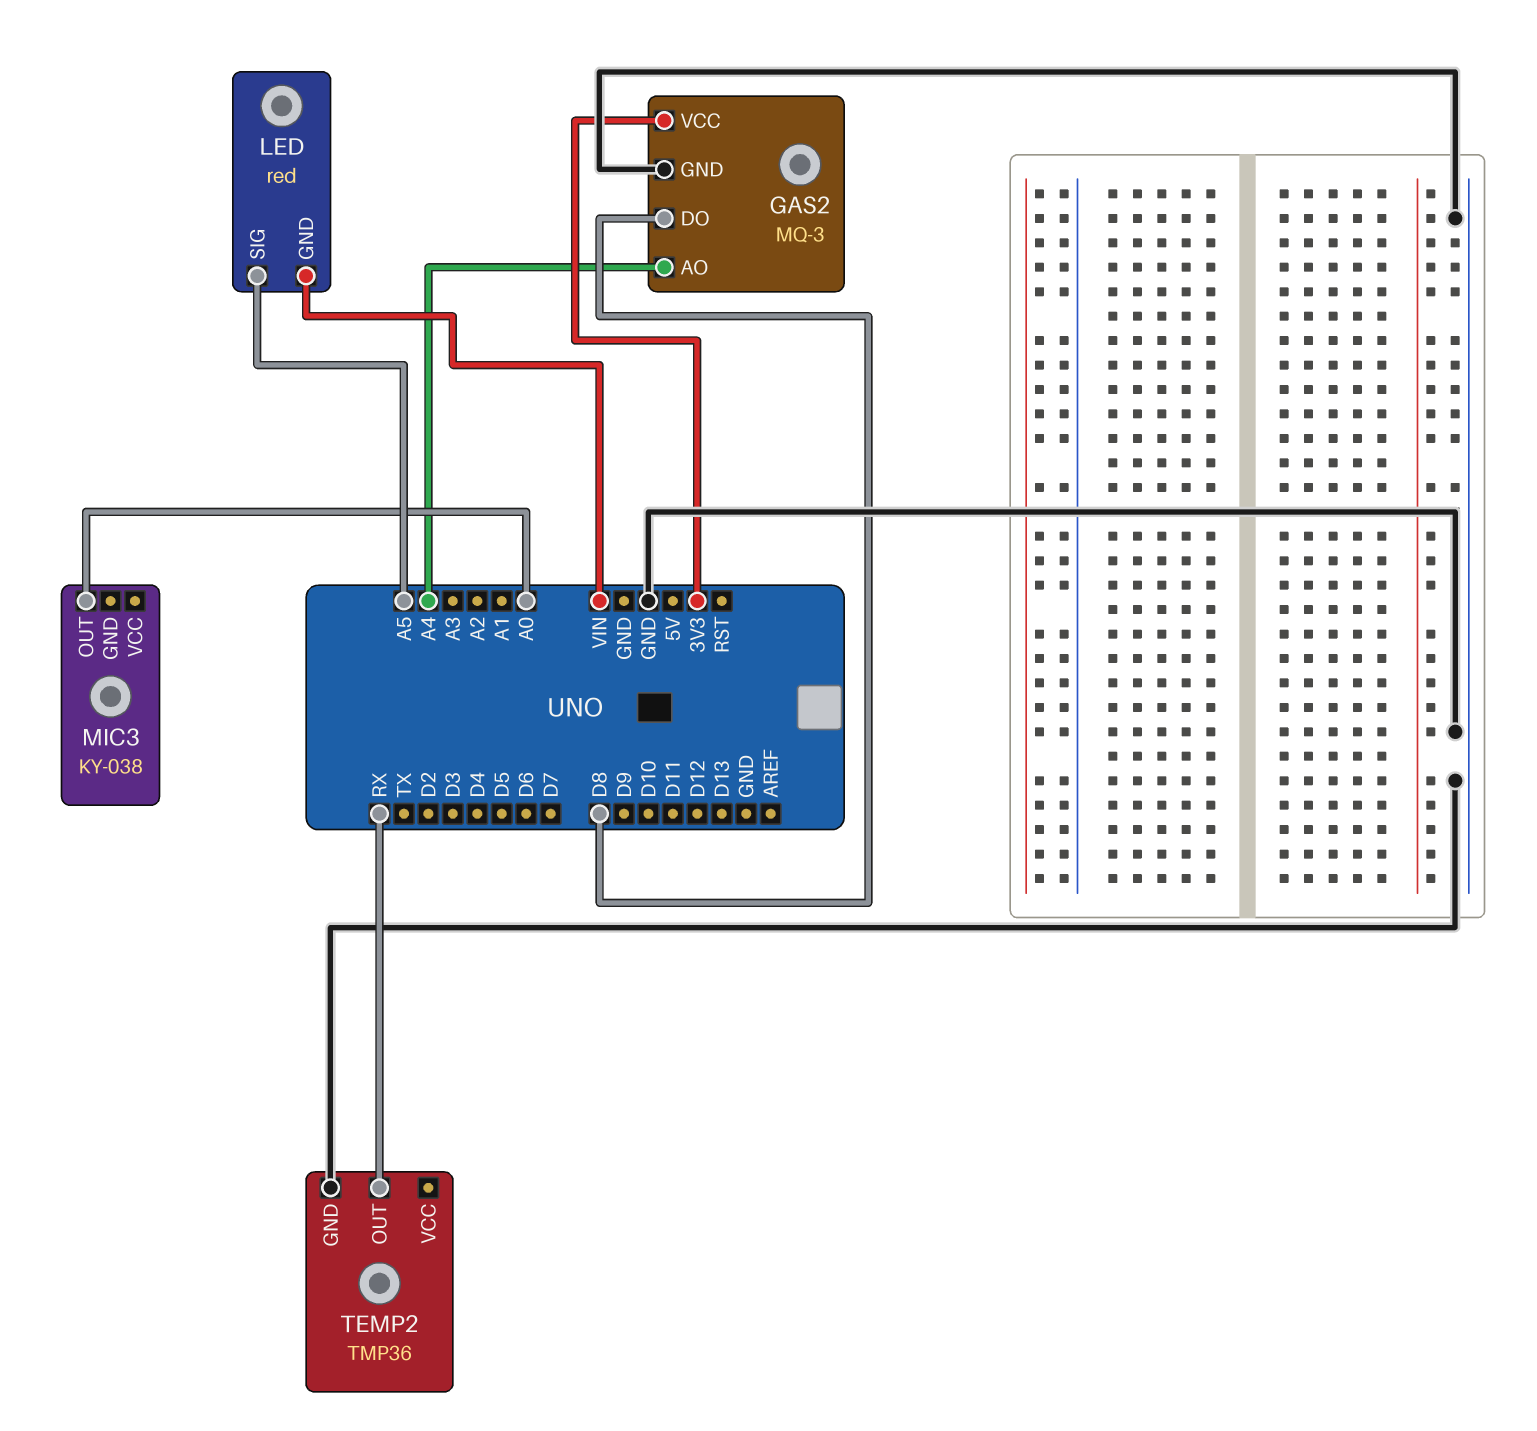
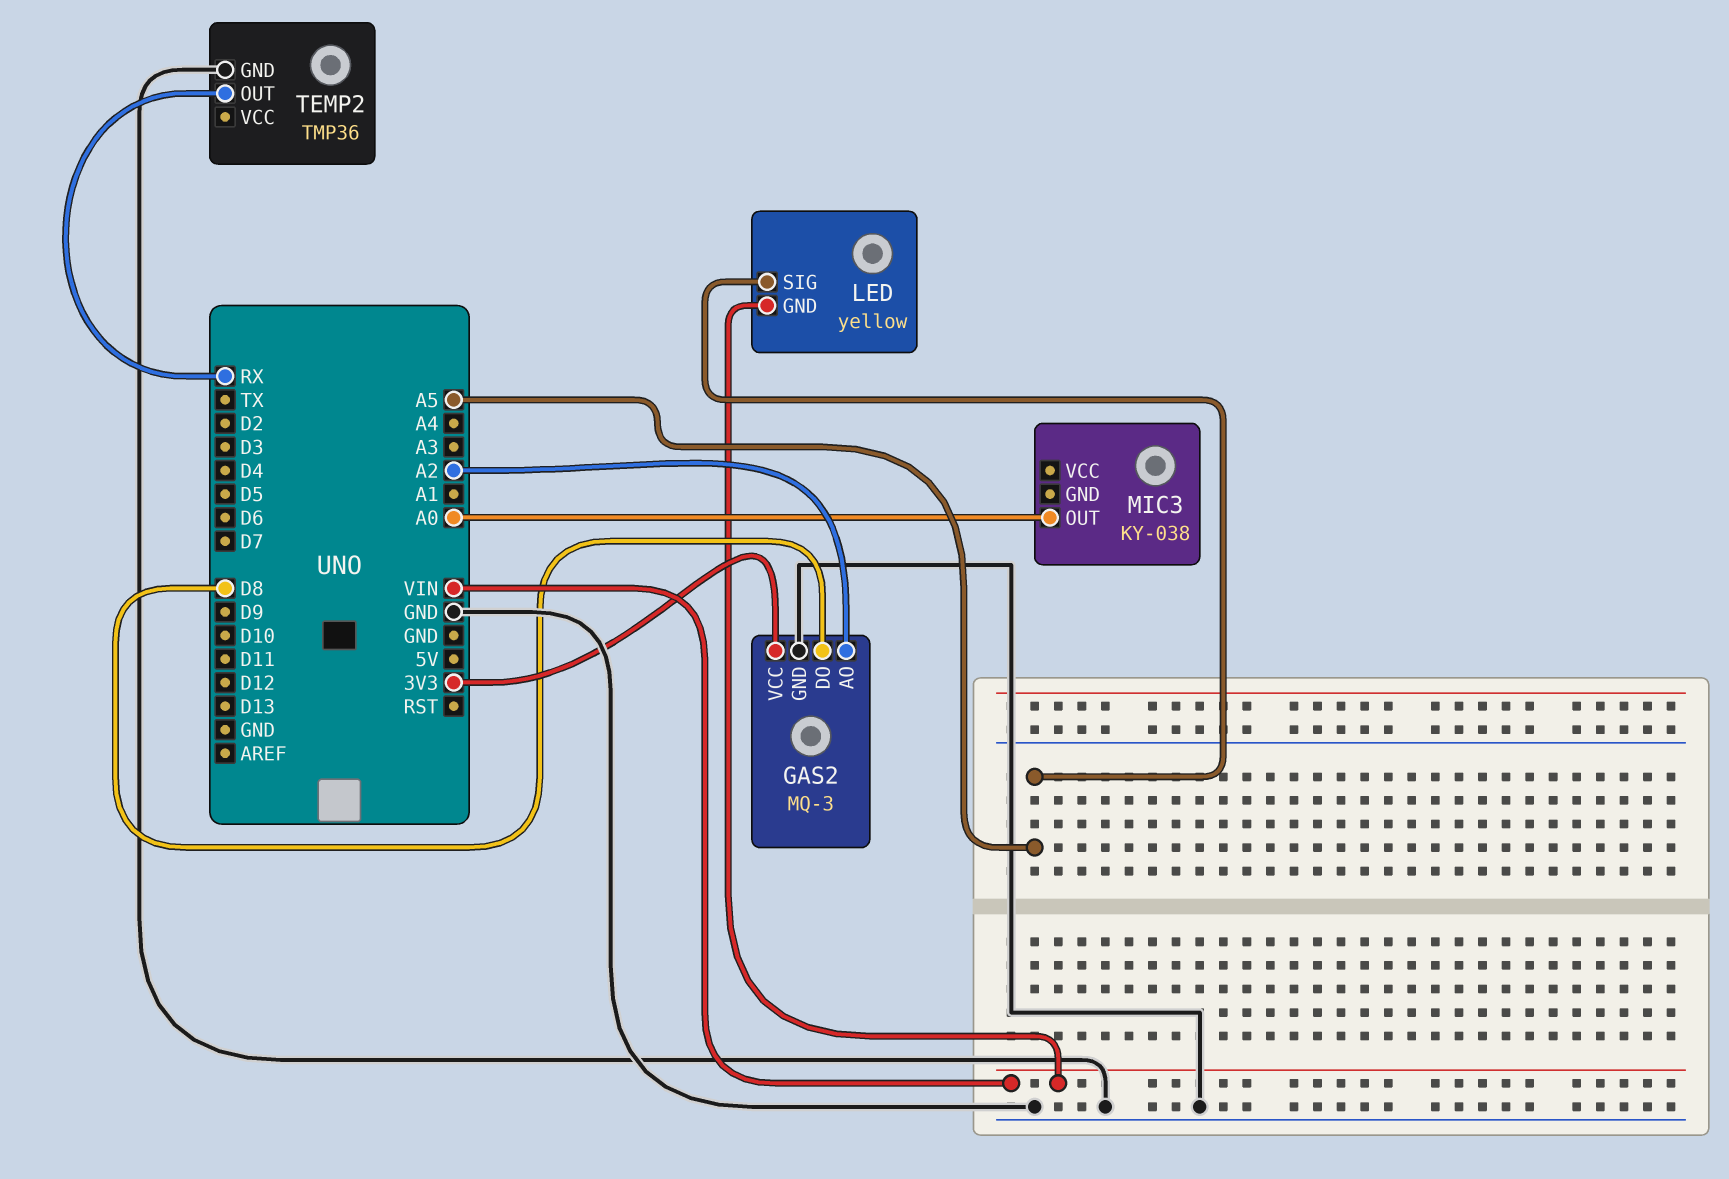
GAS2 pin AO: A4 -> A2
LED: red -> yellow

